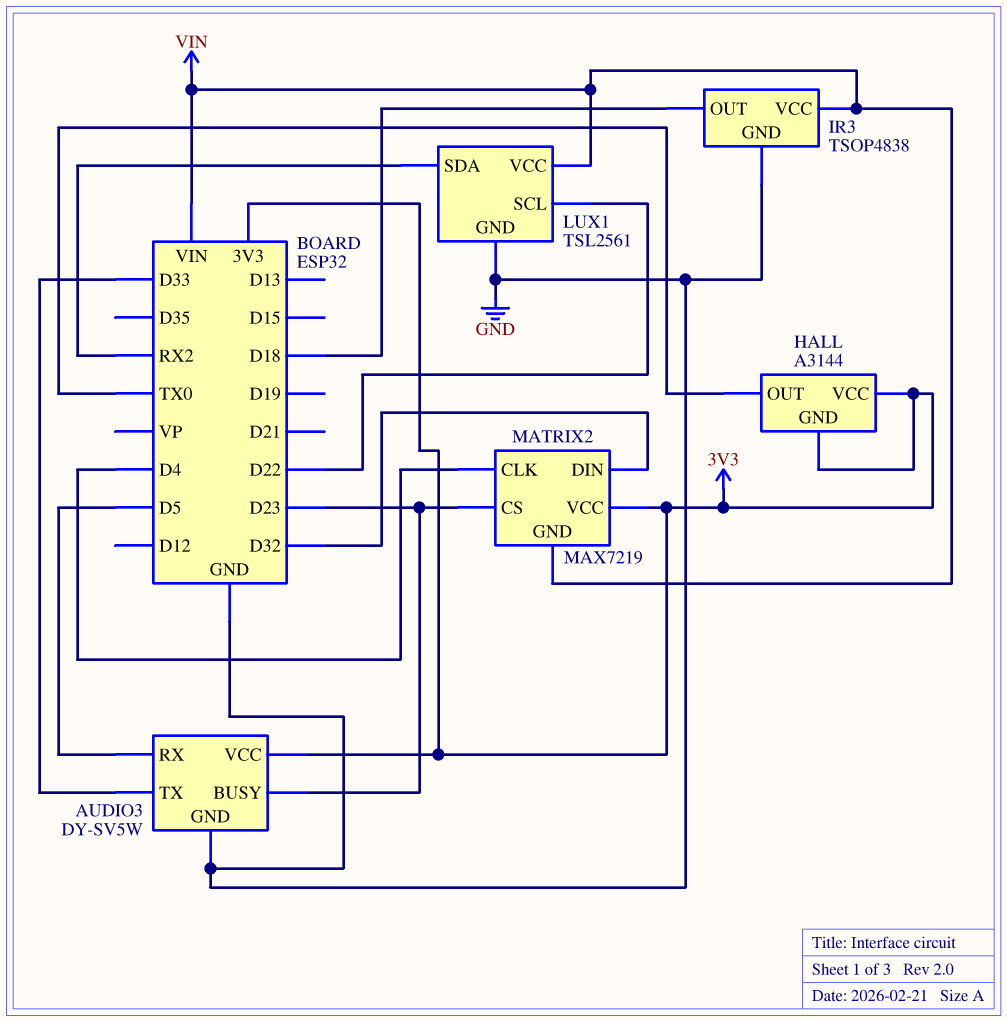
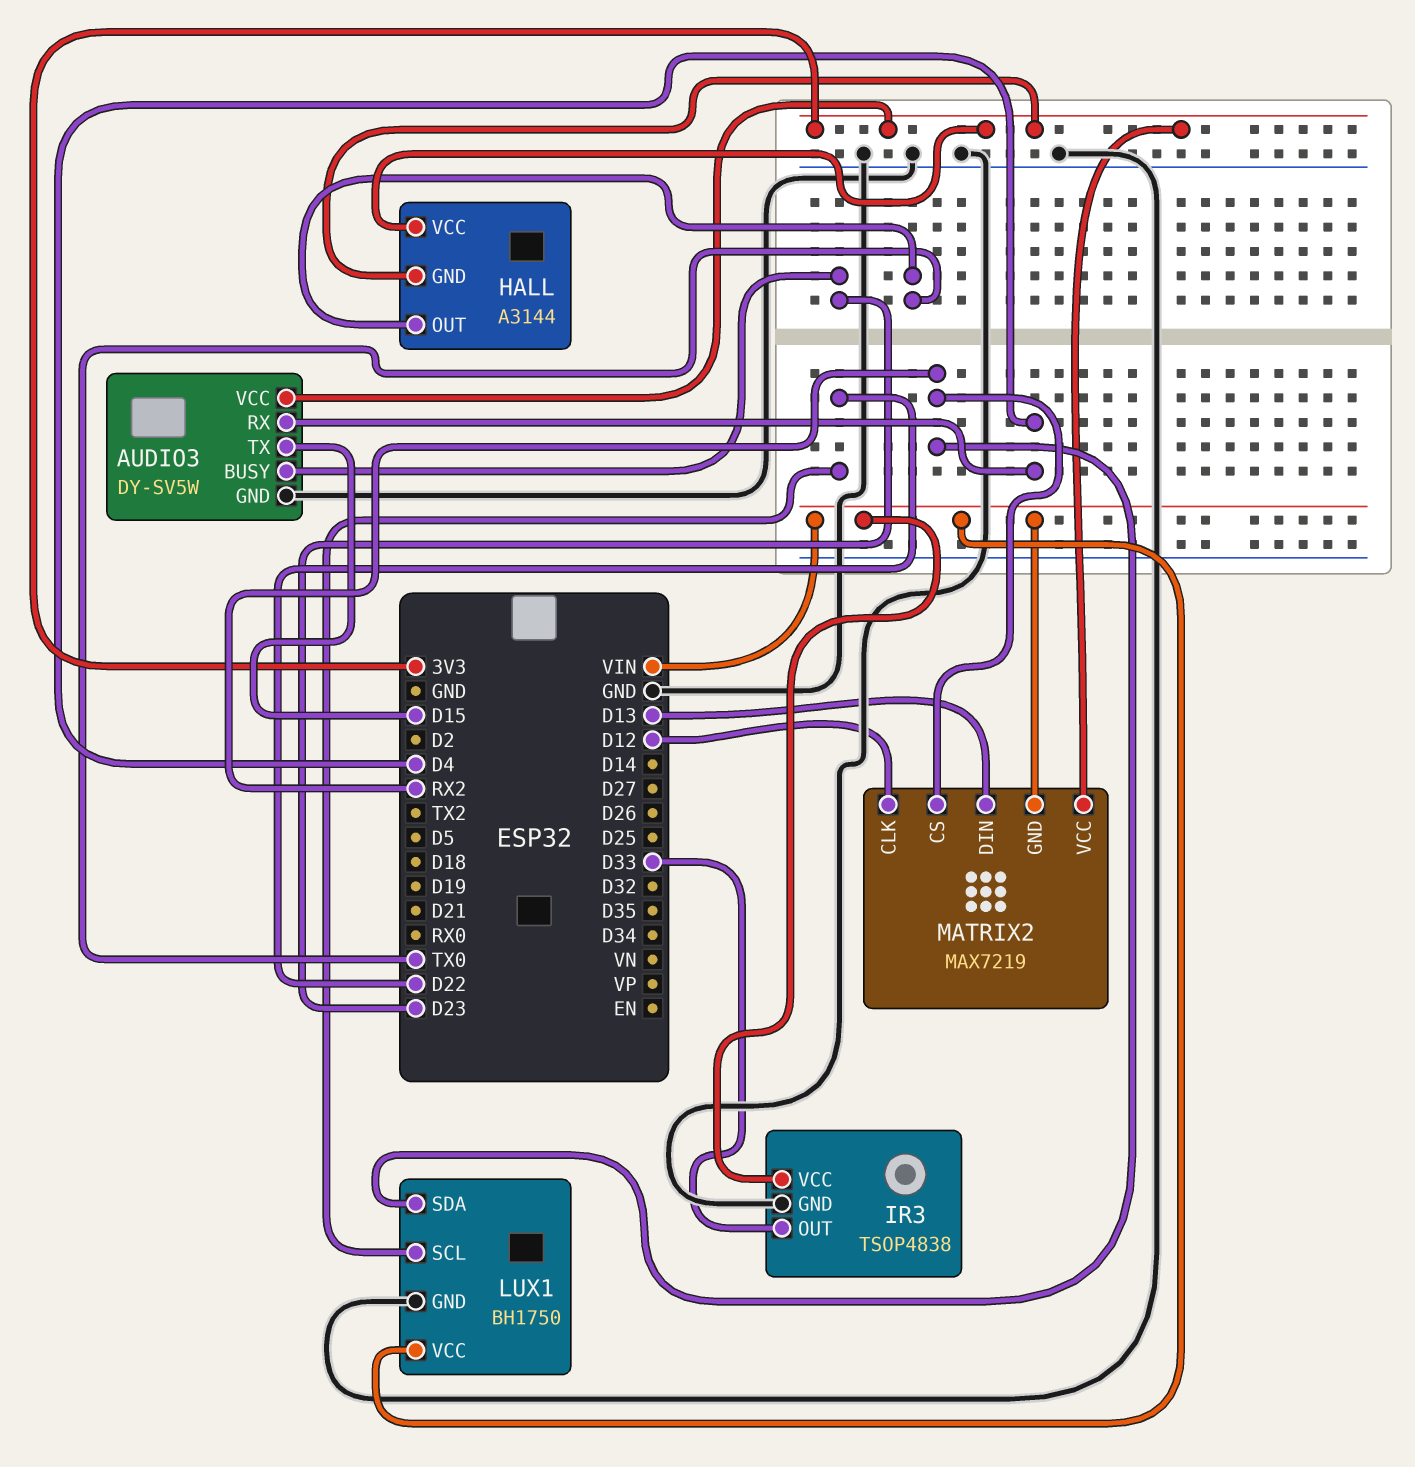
AUDIO3 pin RX: D5 -> D4
AUDIO3 pin TX: D33 -> D15
IR3 pin OUT: D18 -> D33
LUX1: TSL2561 -> BH1750
MATRIX2 pin CLK: D4 -> D12
MATRIX2 pin CS: D23 -> RX2
MATRIX2 pin DIN: D32 -> D13

